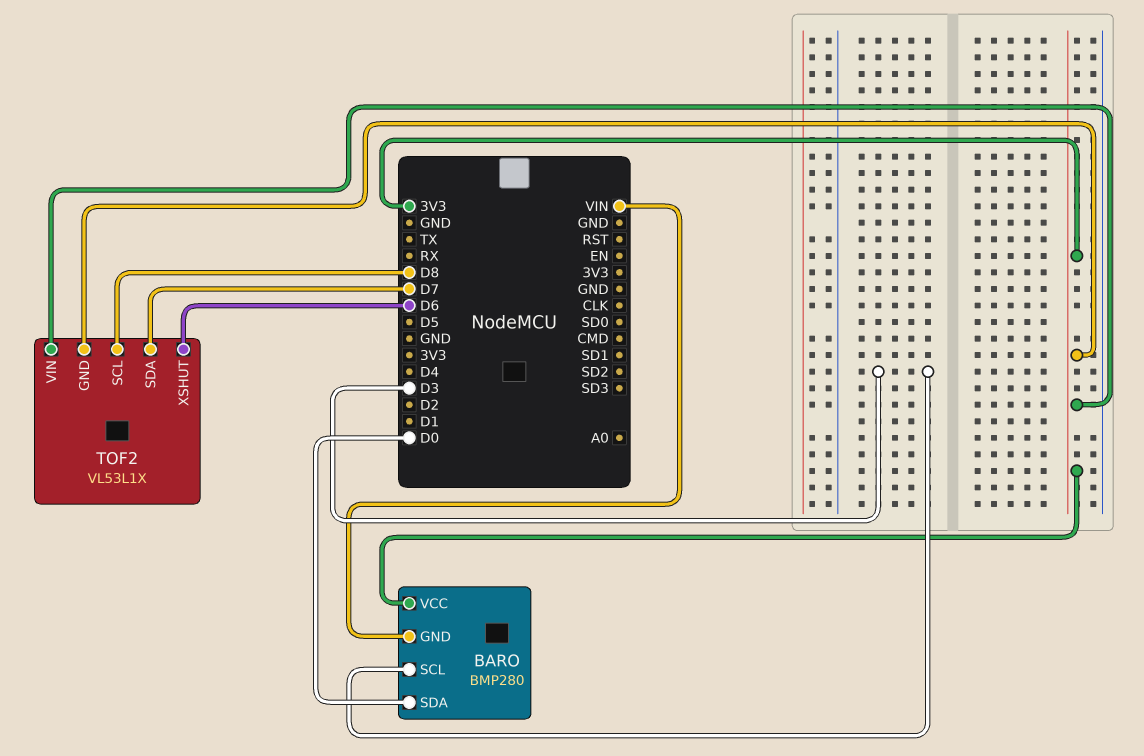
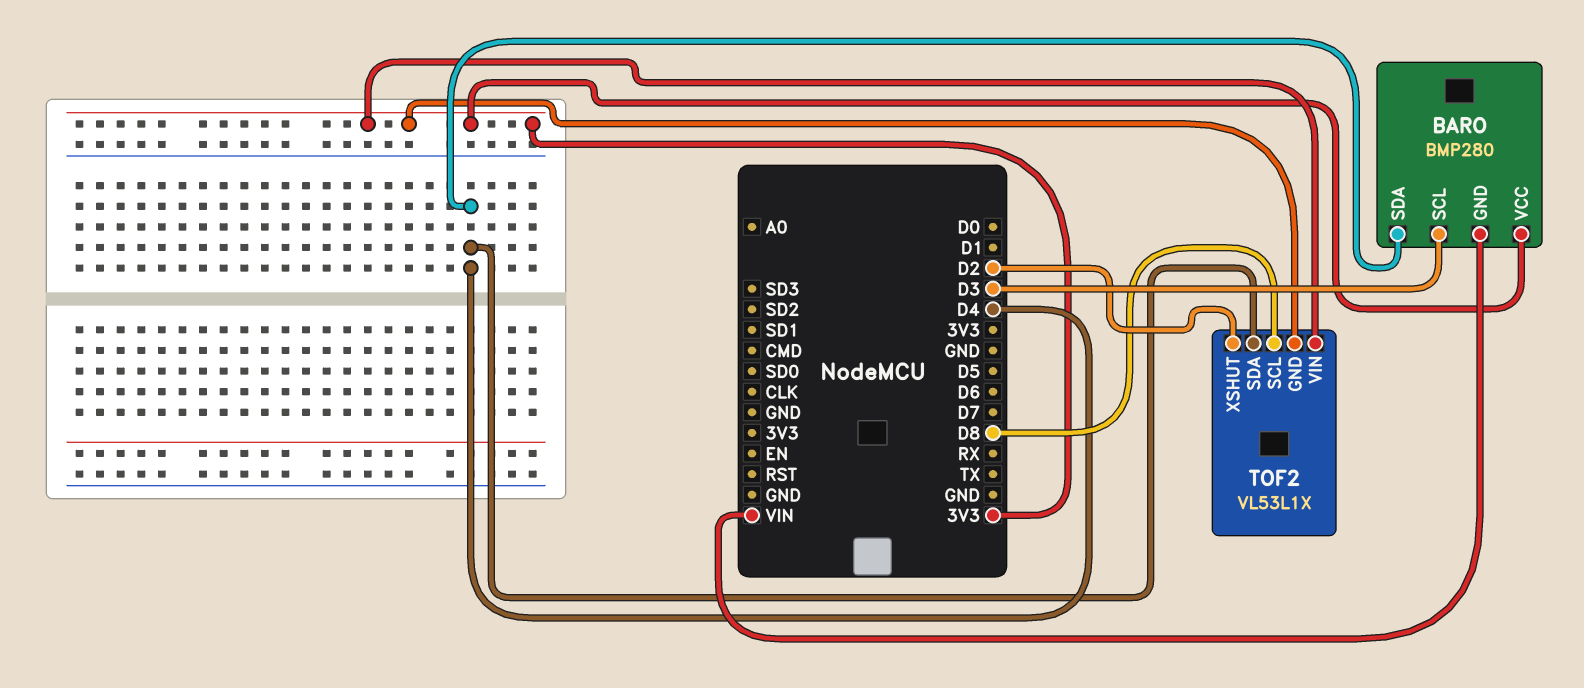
BARO pin SDA: D0 -> D4
TOF2 pin SDA: D7 -> D4
TOF2 pin XSHUT: D6 -> D2

